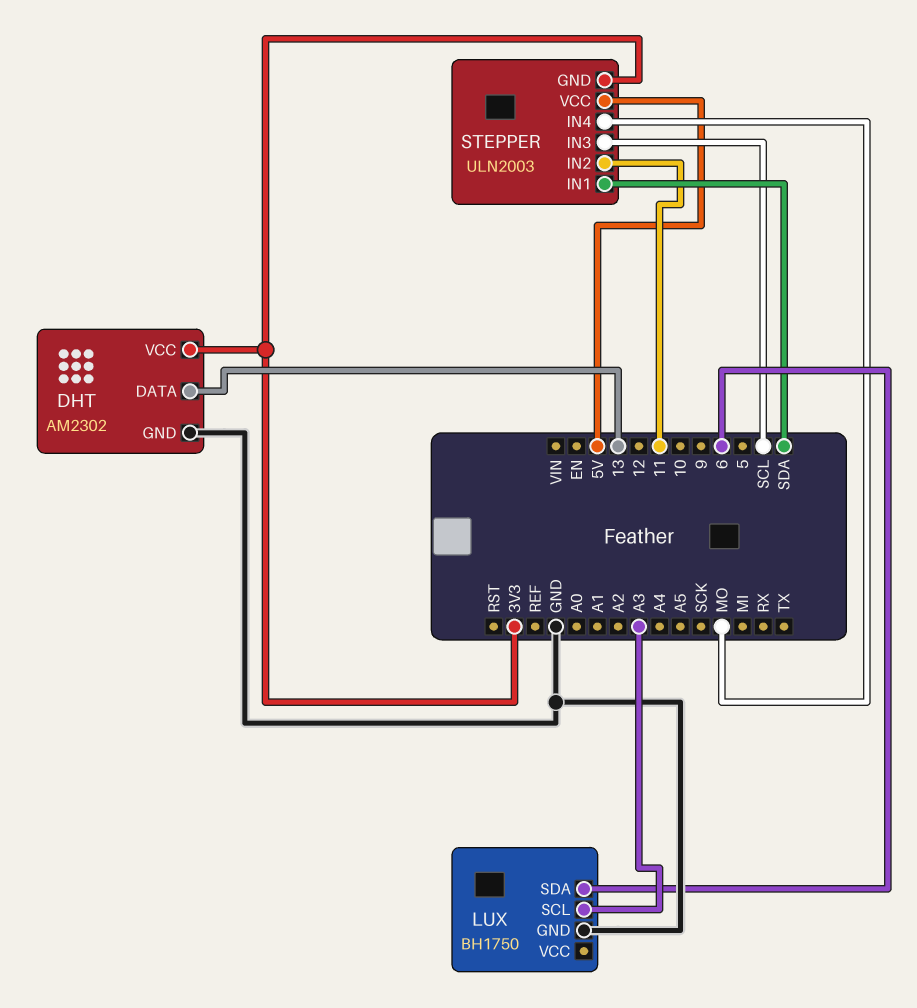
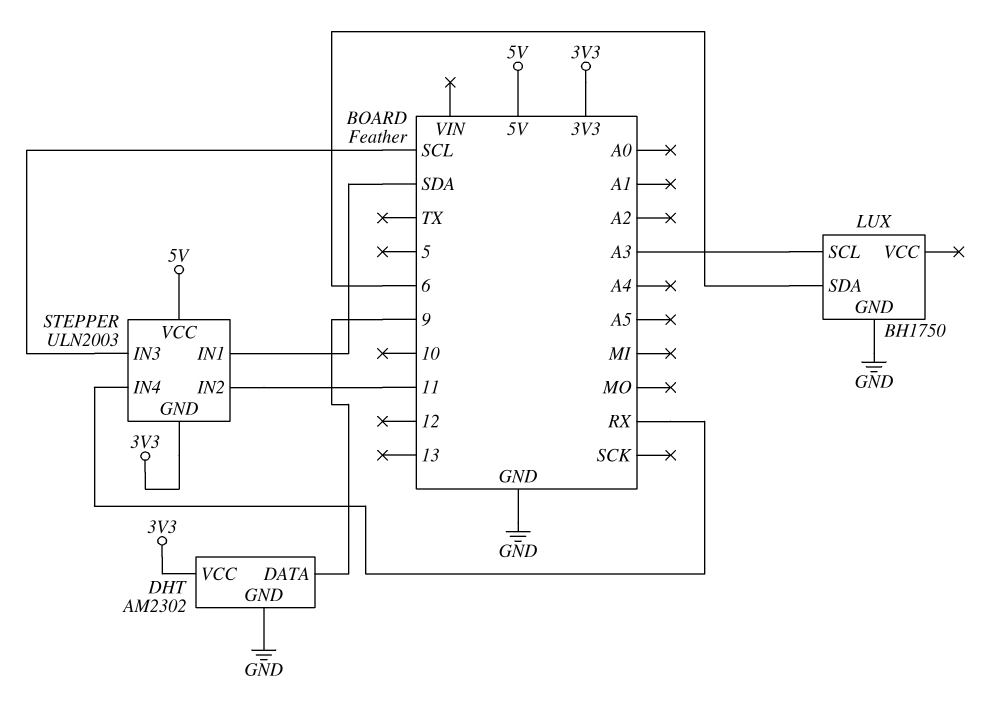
DHT pin DATA: 13 -> 9
STEPPER pin IN4: MO -> RX

